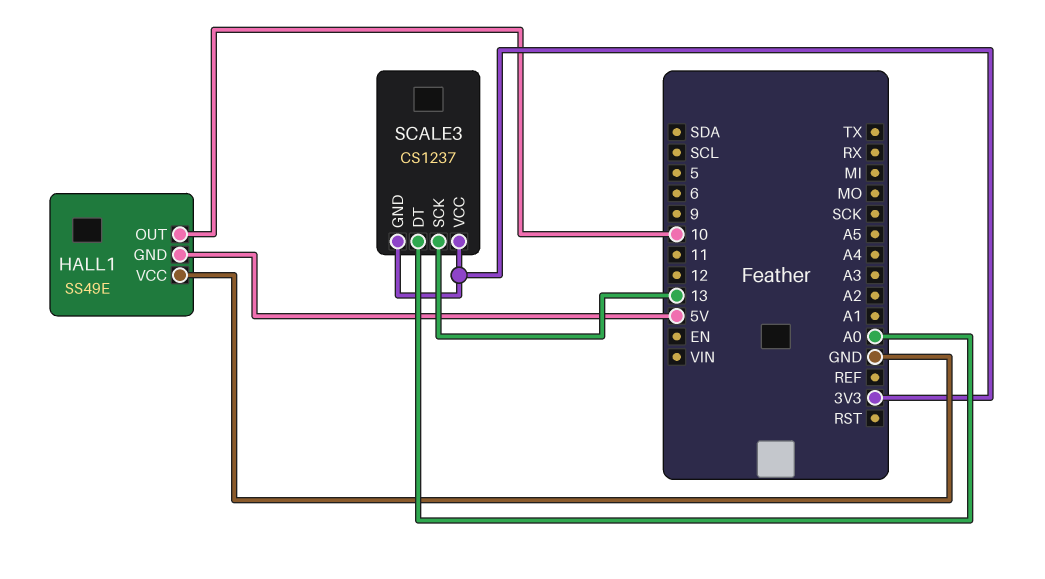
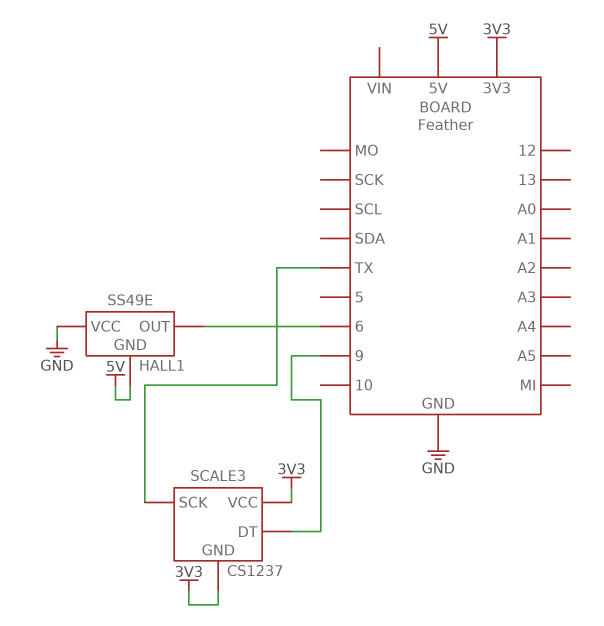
HALL1 pin OUT: 10 -> 6
SCALE3 pin DT: A0 -> 9
SCALE3 pin SCK: 13 -> TX

